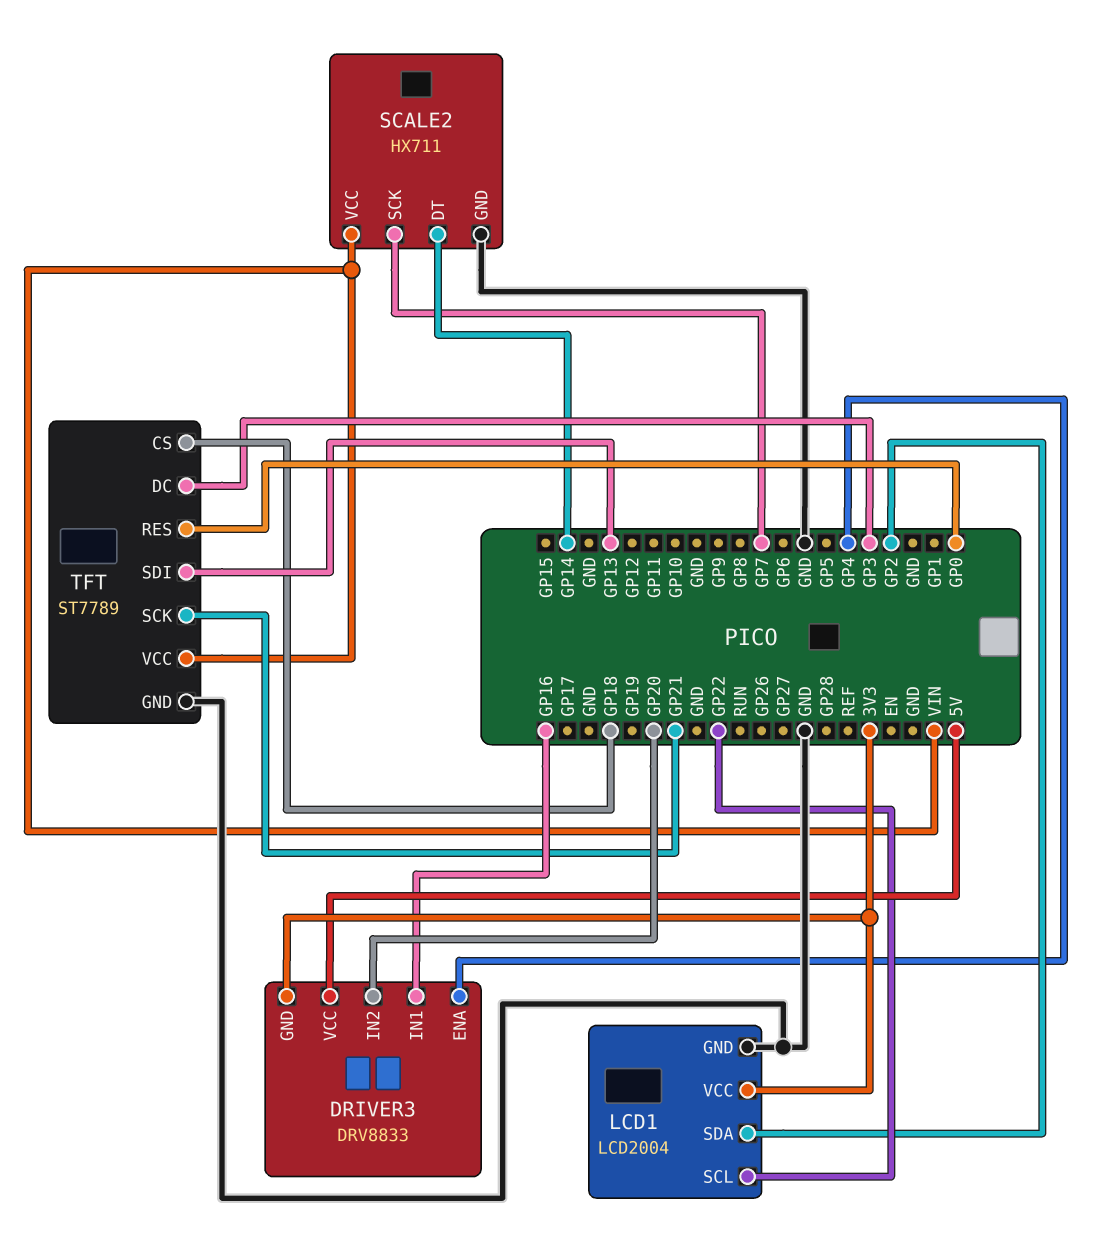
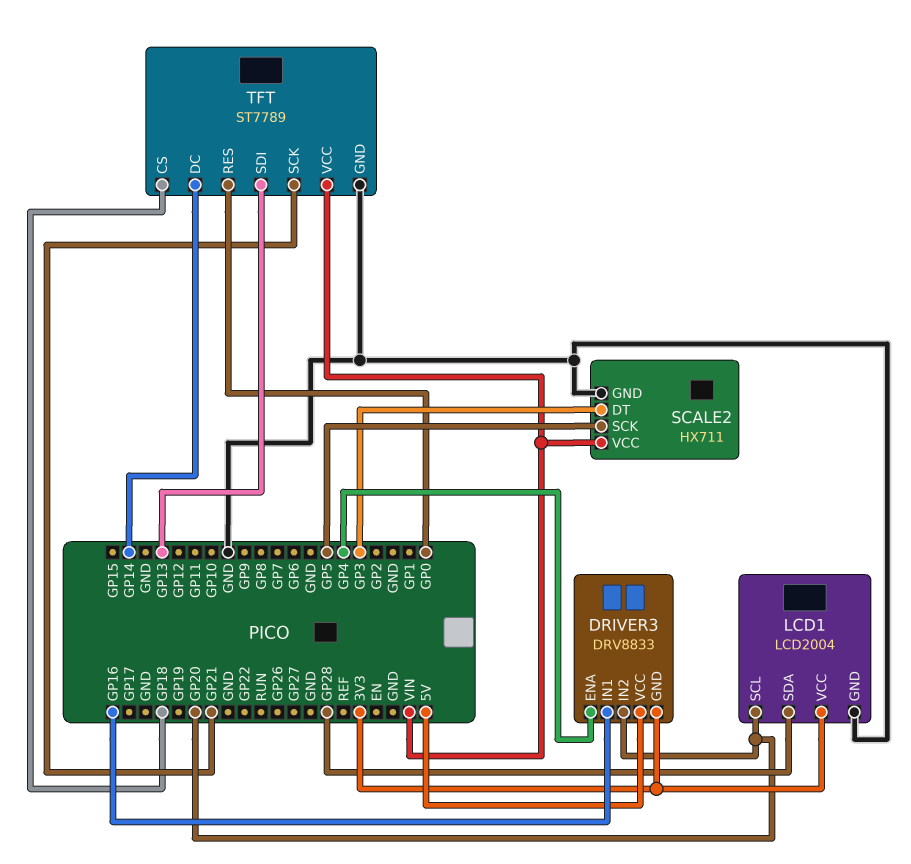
LCD1 pin SCL: GP22 -> GP20
LCD1 pin SDA: GP2 -> GP28
SCALE2 pin DT: GP14 -> GP3
SCALE2 pin SCK: GP7 -> GP5
TFT pin DC: GP3 -> GP14

